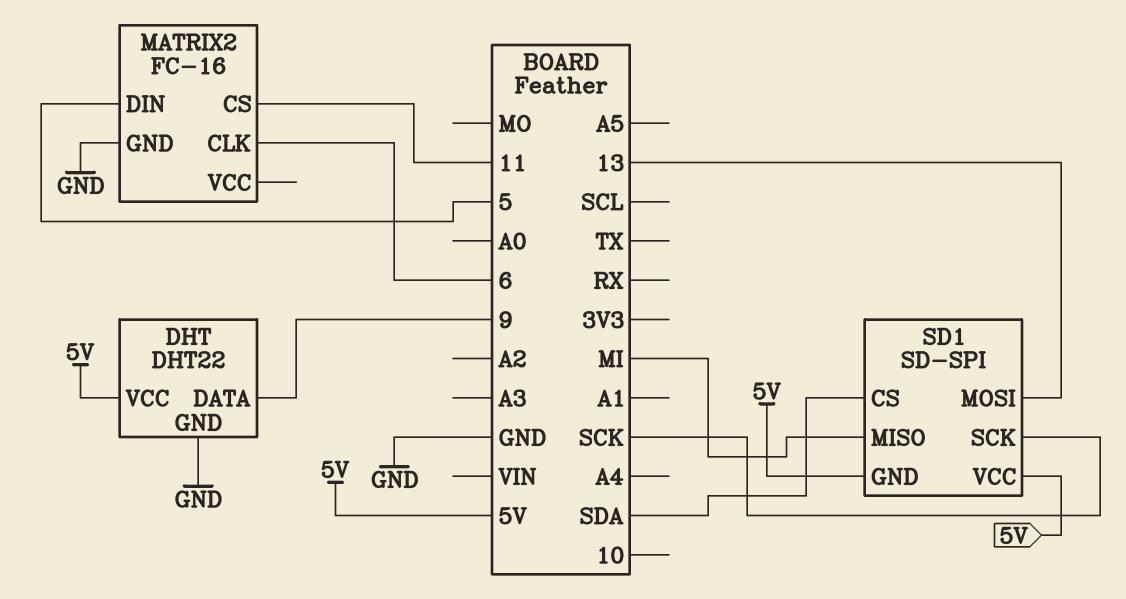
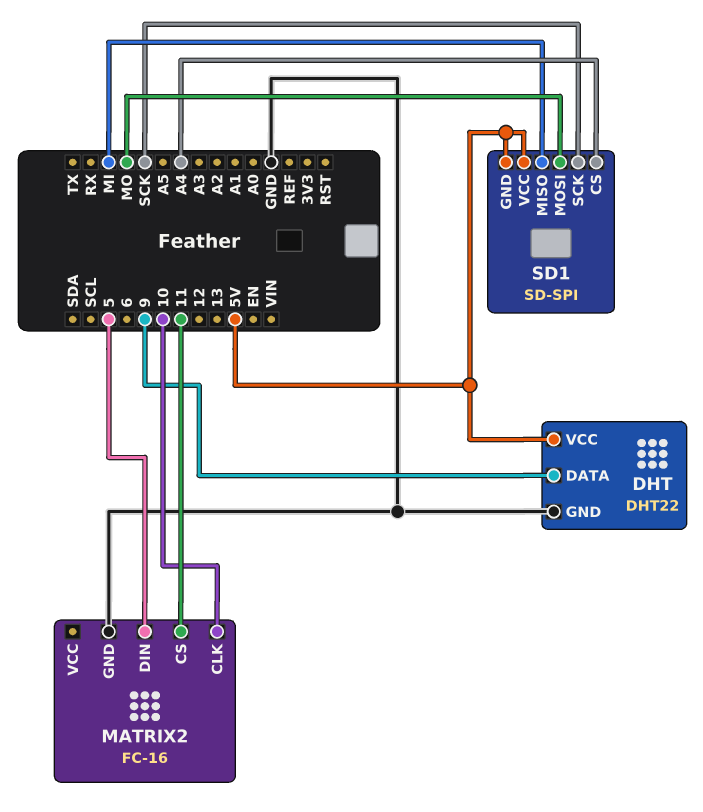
MATRIX2 pin CLK: 6 -> 10
SD1 pin CS: SDA -> A4
SD1 pin MOSI: 13 -> MO

